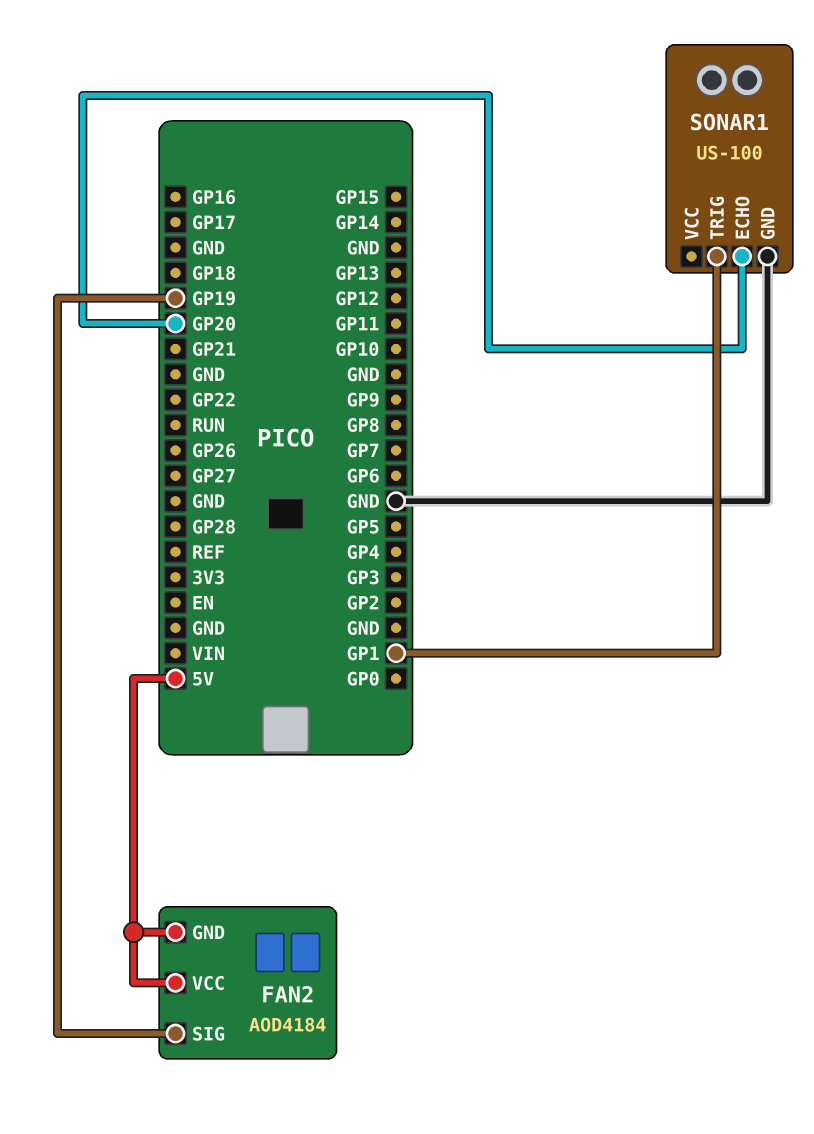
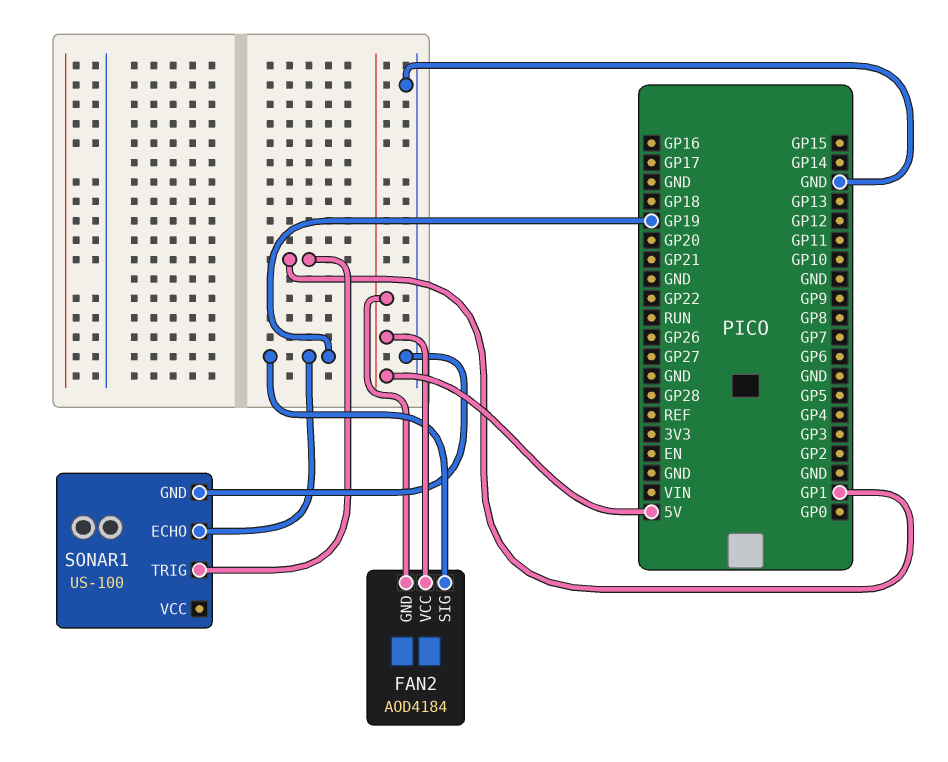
SONAR1 pin ECHO: GP20 -> GP19

